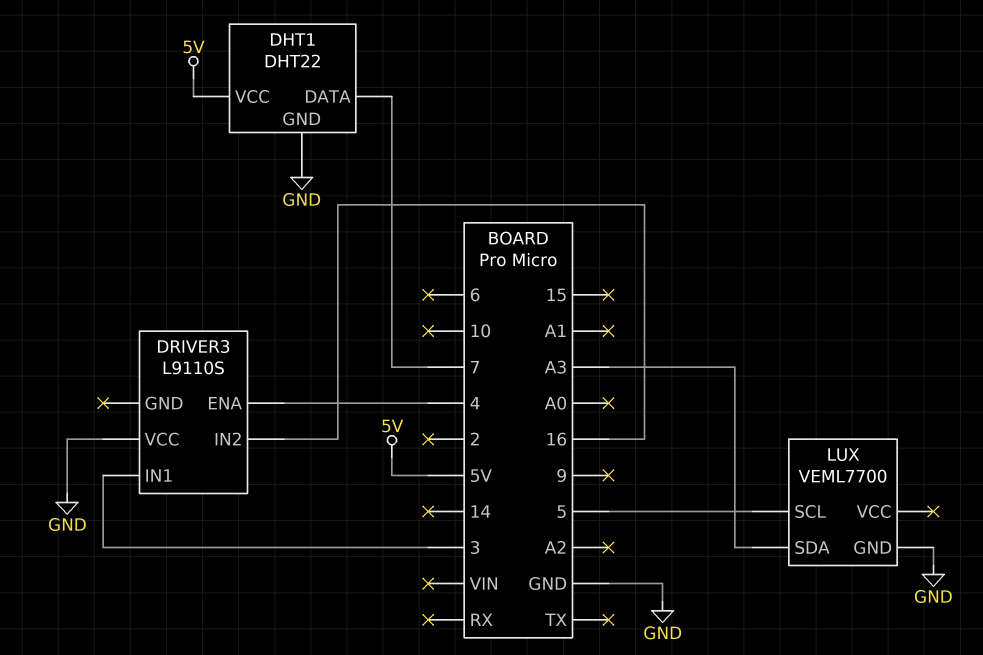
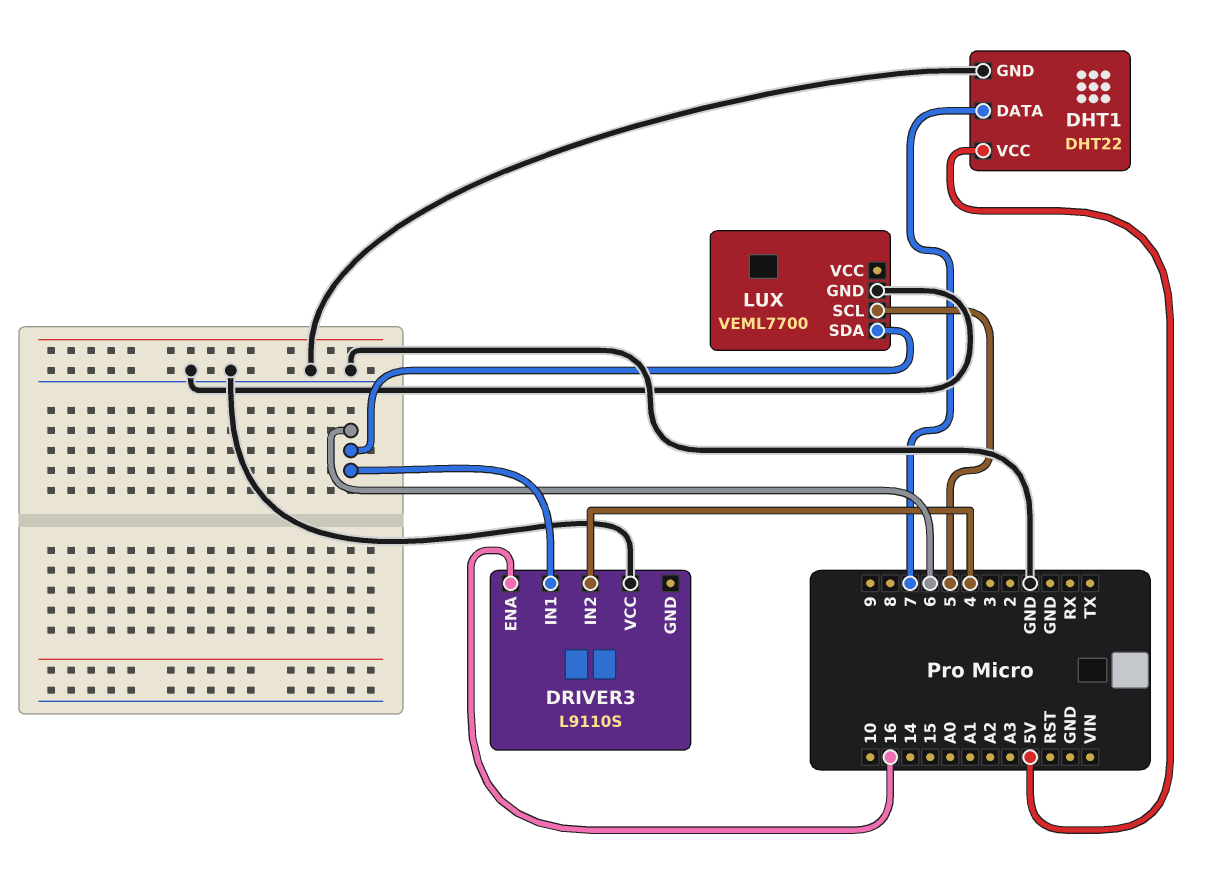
DRIVER3 pin ENA: 4 -> 16
DRIVER3 pin IN1: 3 -> 6
DRIVER3 pin IN2: 16 -> 4
LUX pin SDA: A3 -> 6

